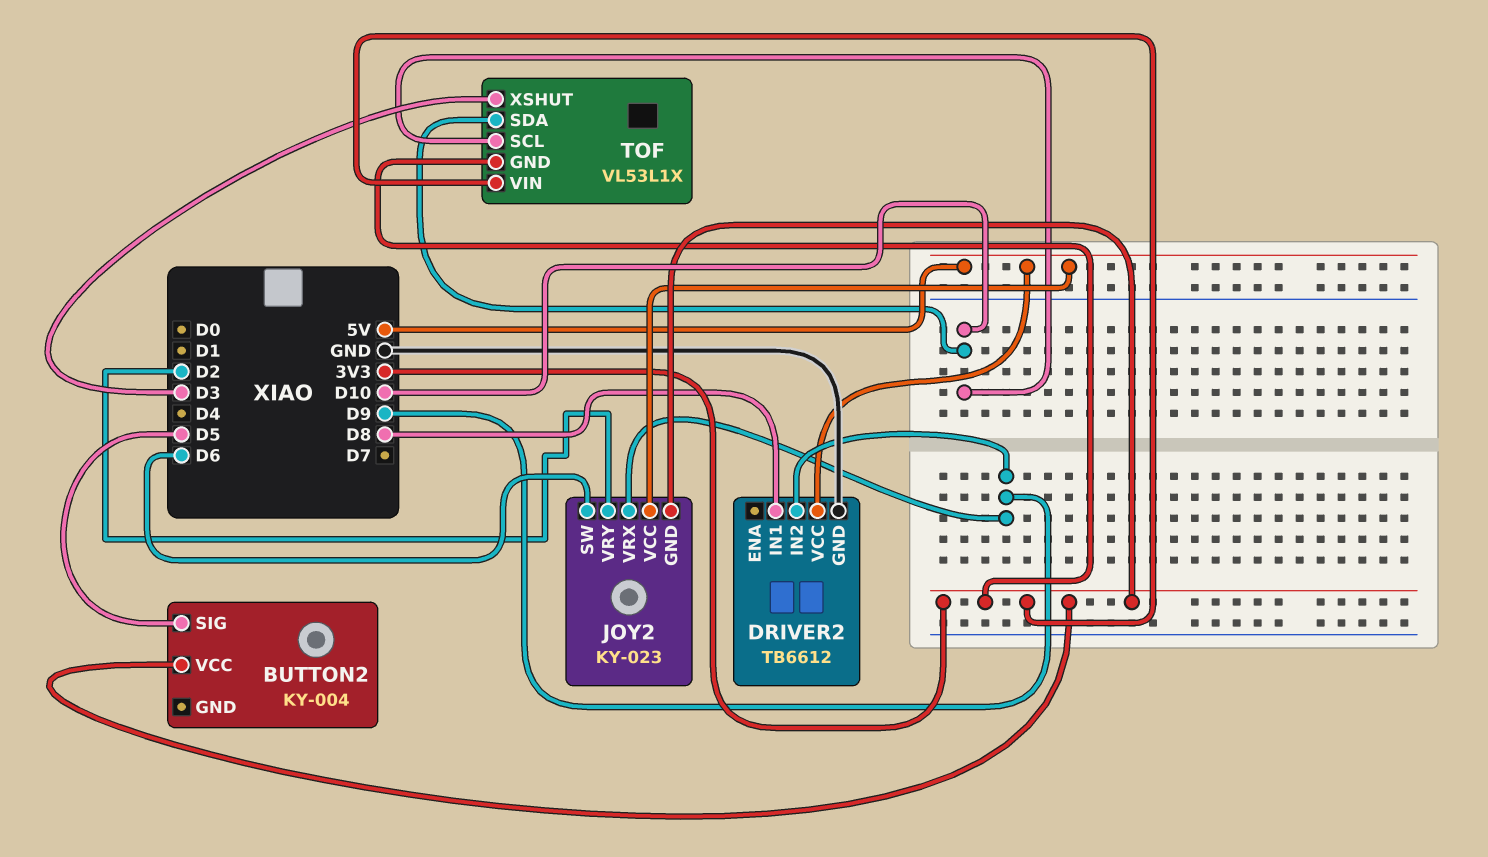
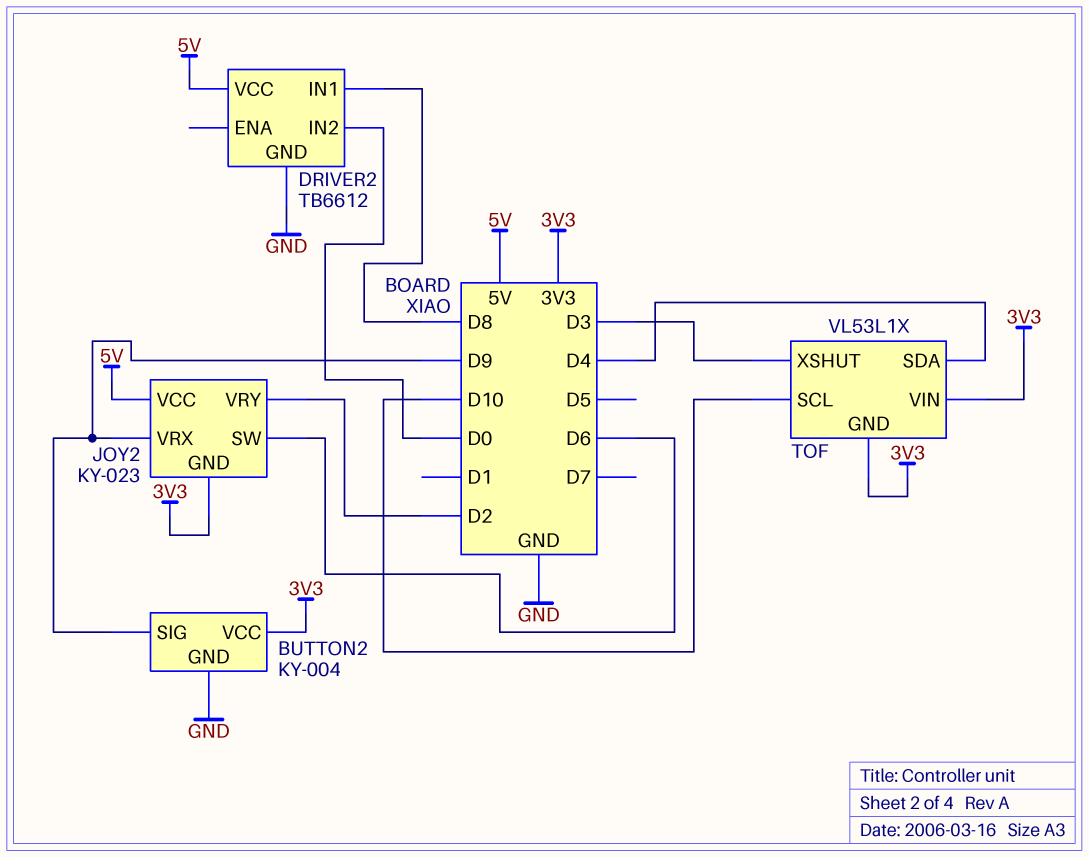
BUTTON2 pin GND: none -> GND
BUTTON2 pin SIG: D5 -> D9
DRIVER2 pin IN2: D9 -> D0
TOF pin SDA: D10 -> D4

